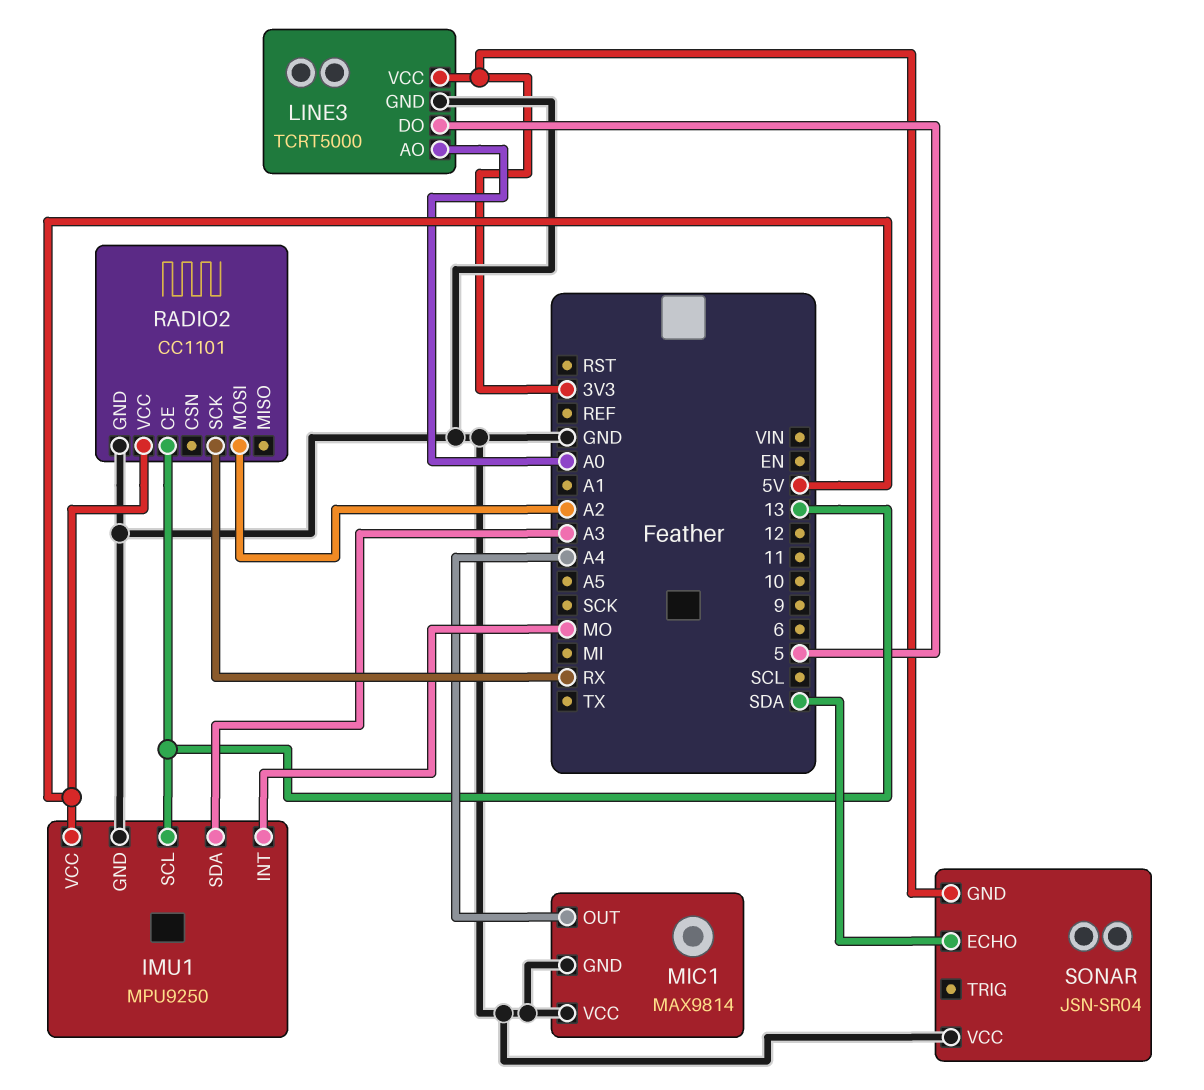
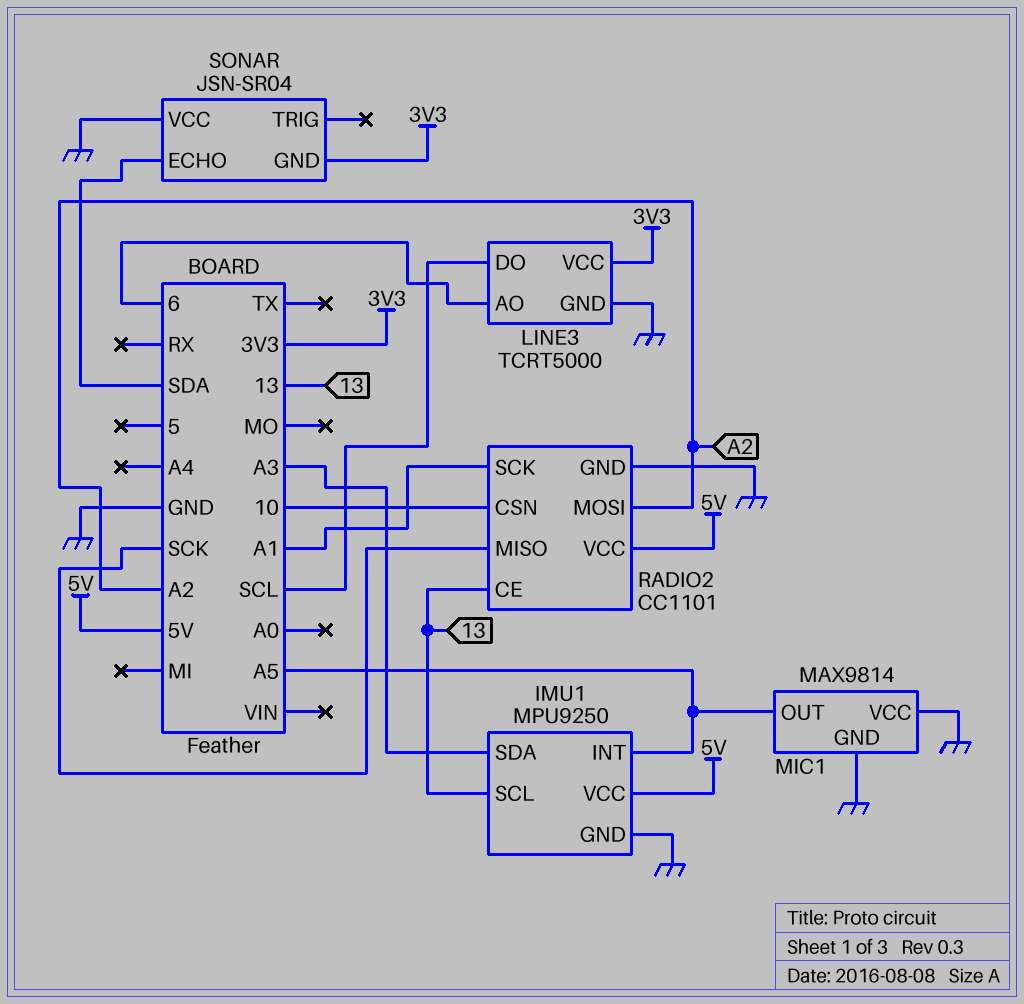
IMU1 pin INT: MO -> A5
LINE3 pin AO: A0 -> 6
LINE3 pin DO: 5 -> SCL
MIC1 pin OUT: A4 -> A5
RADIO2 pin CSN: none -> 10
RADIO2 pin MISO: none -> SCK
RADIO2 pin SCK: RX -> A1

